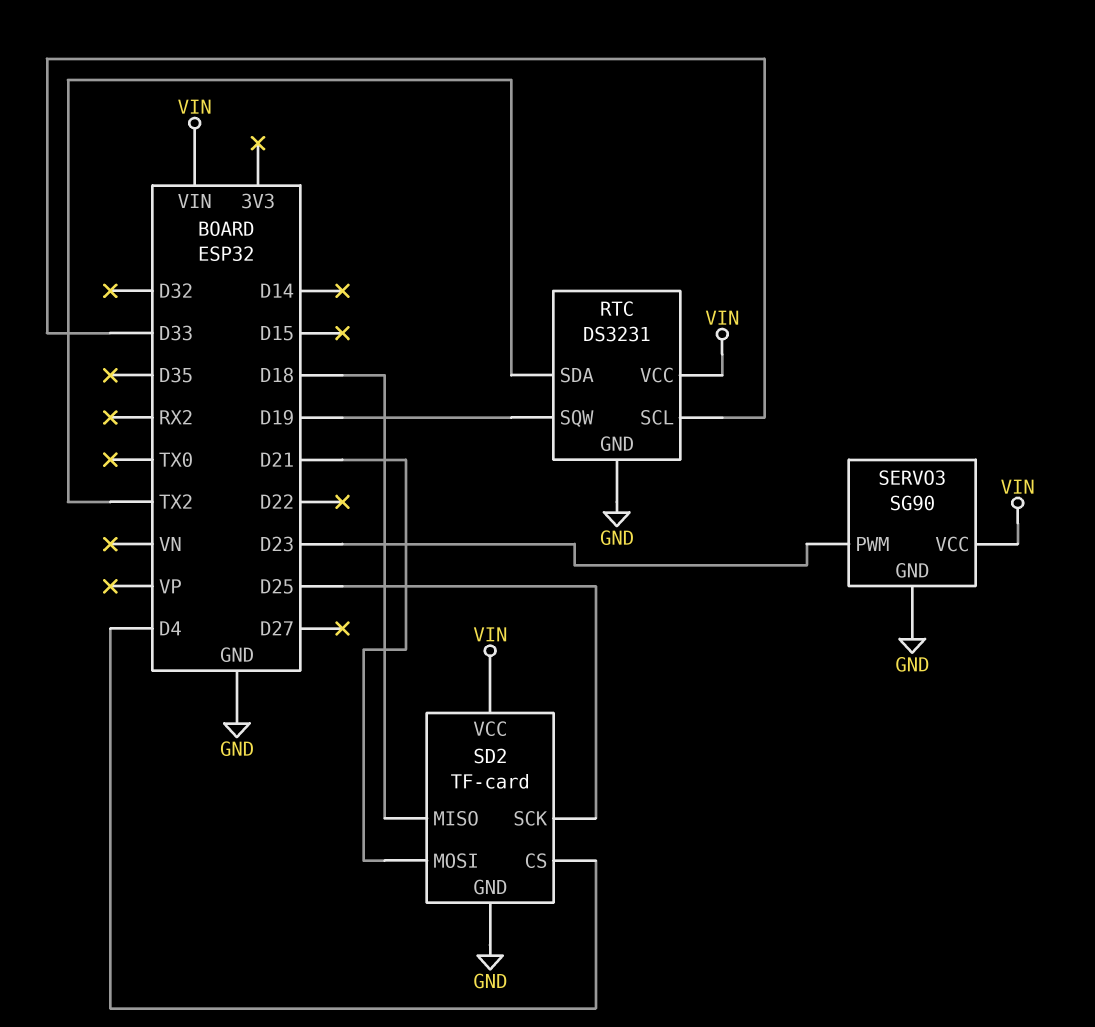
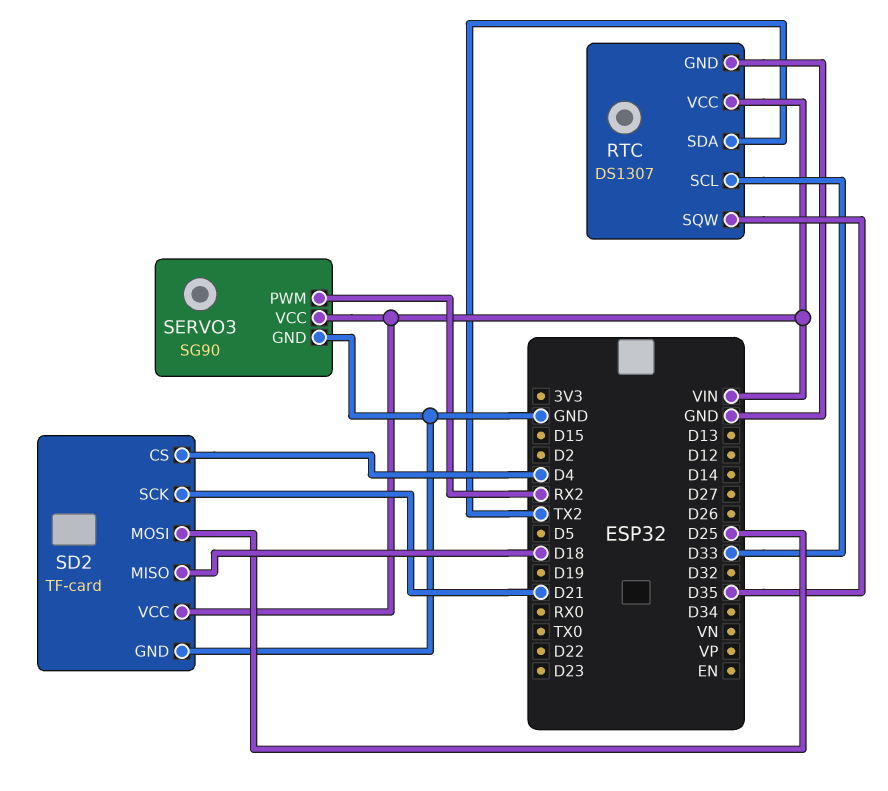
RTC: DS3231 -> DS1307
RTC pin SQW: D19 -> D35
SD2 pin MOSI: D21 -> D25
SD2 pin SCK: D25 -> D21
SERVO3 pin PWM: D23 -> RX2

